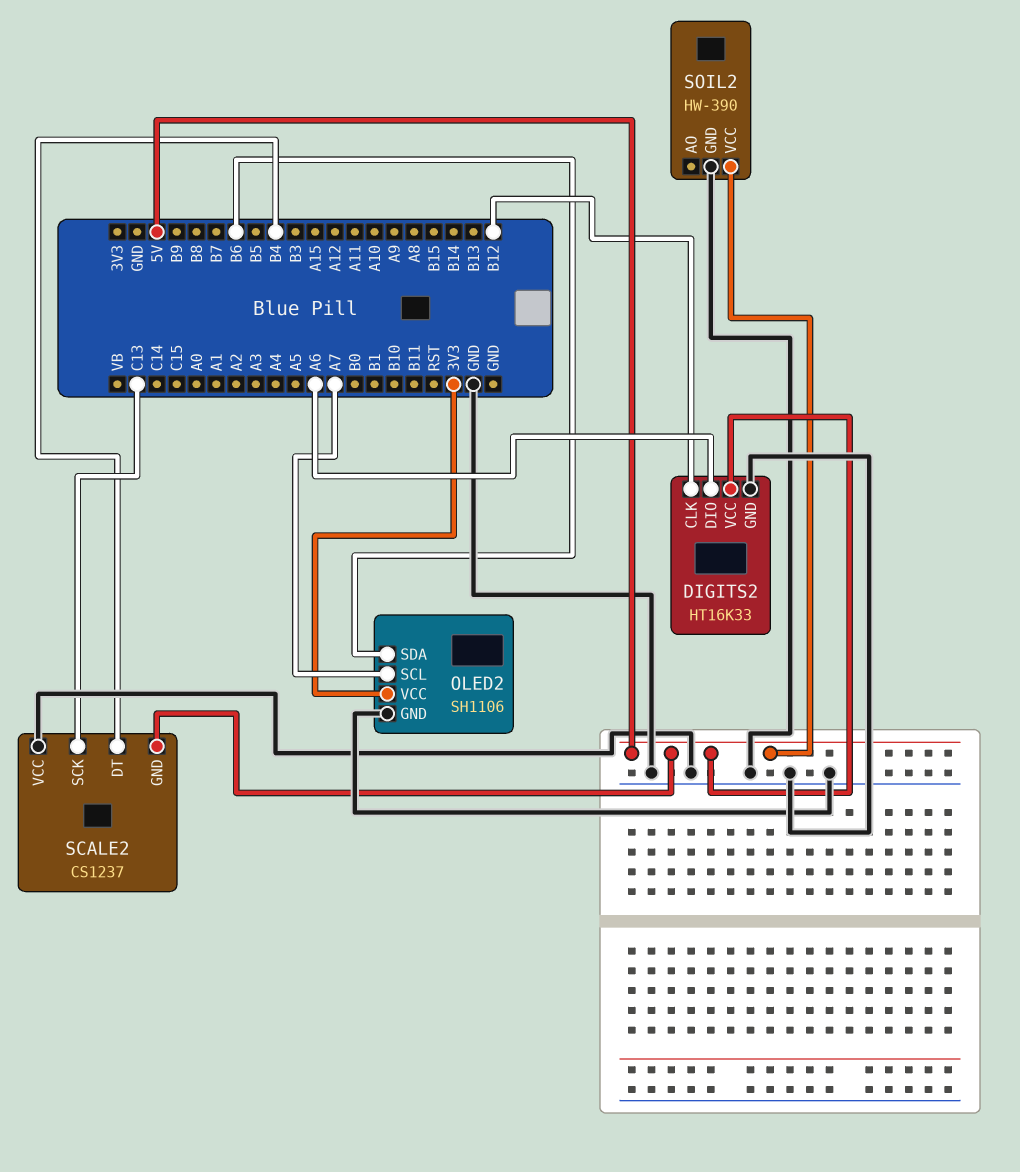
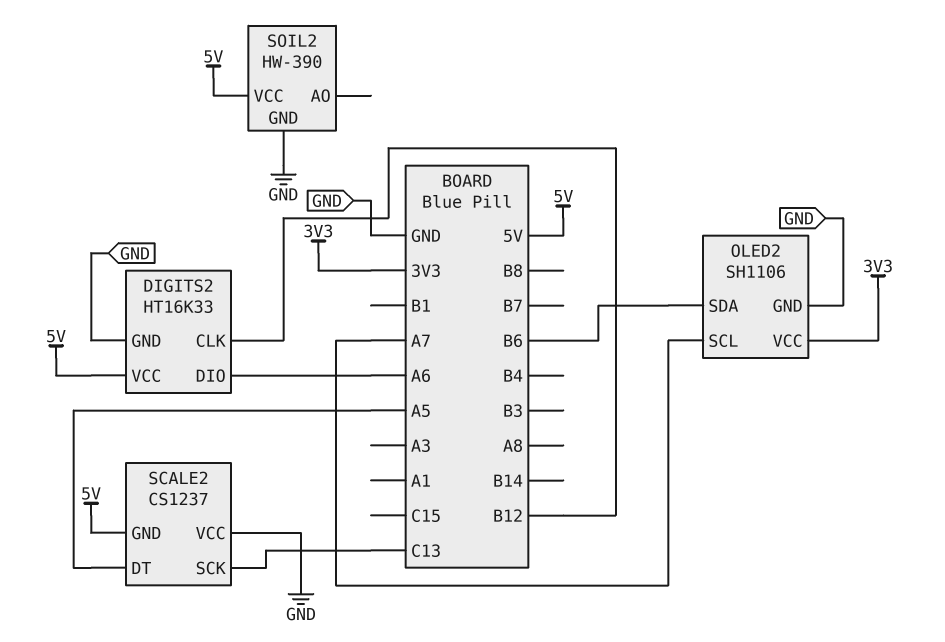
SCALE2 pin DT: B4 -> A5

